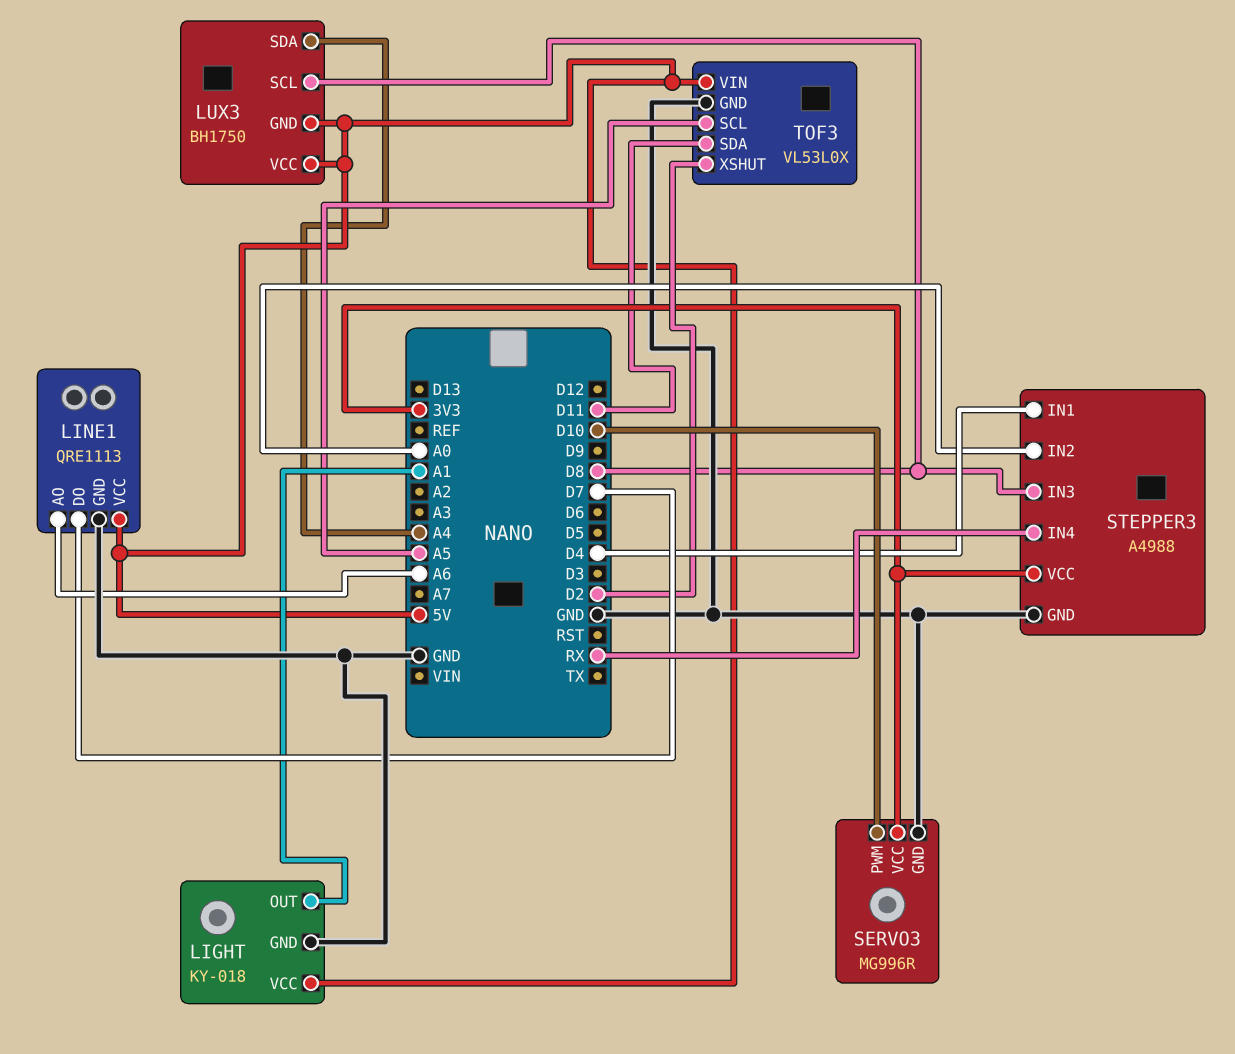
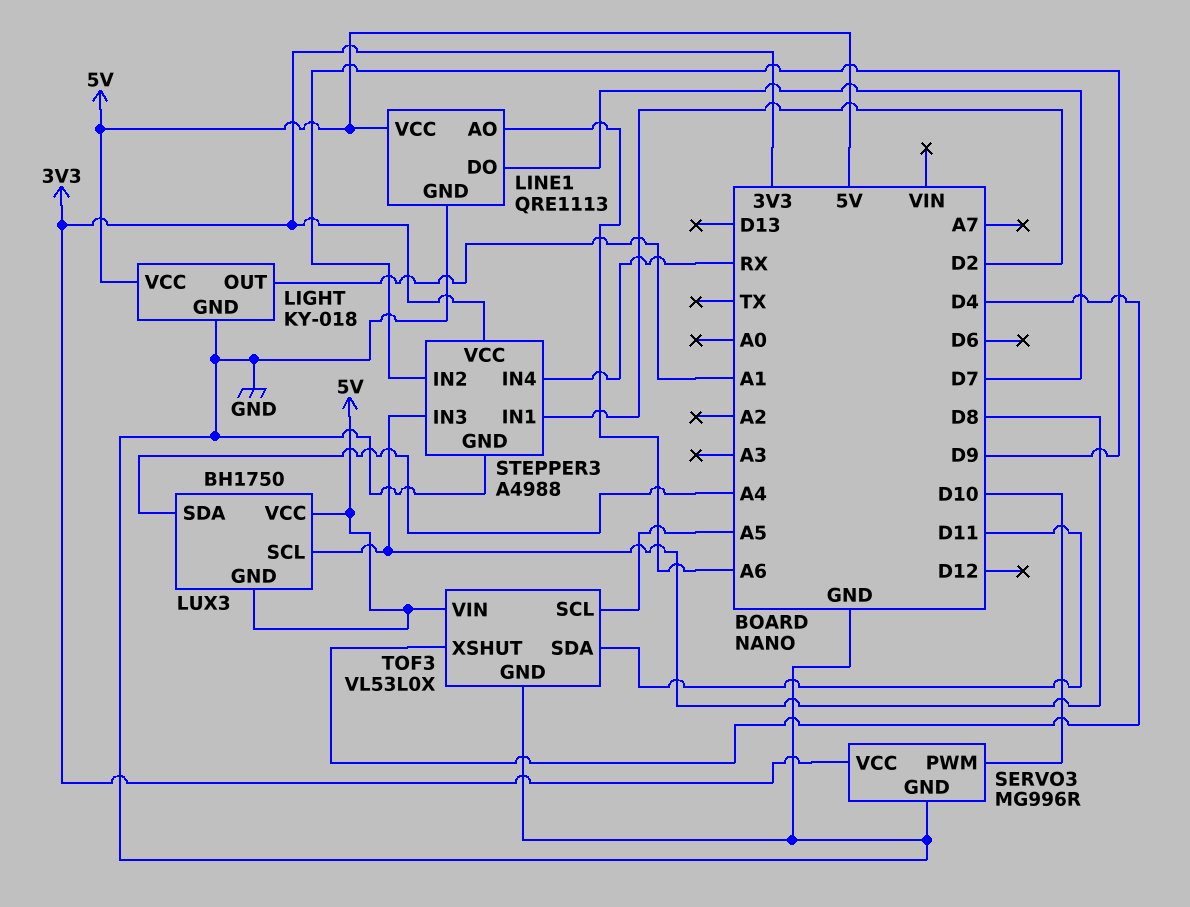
STEPPER3 pin IN1: D4 -> D2
STEPPER3 pin IN2: A0 -> D9
TOF3 pin XSHUT: D2 -> D4

